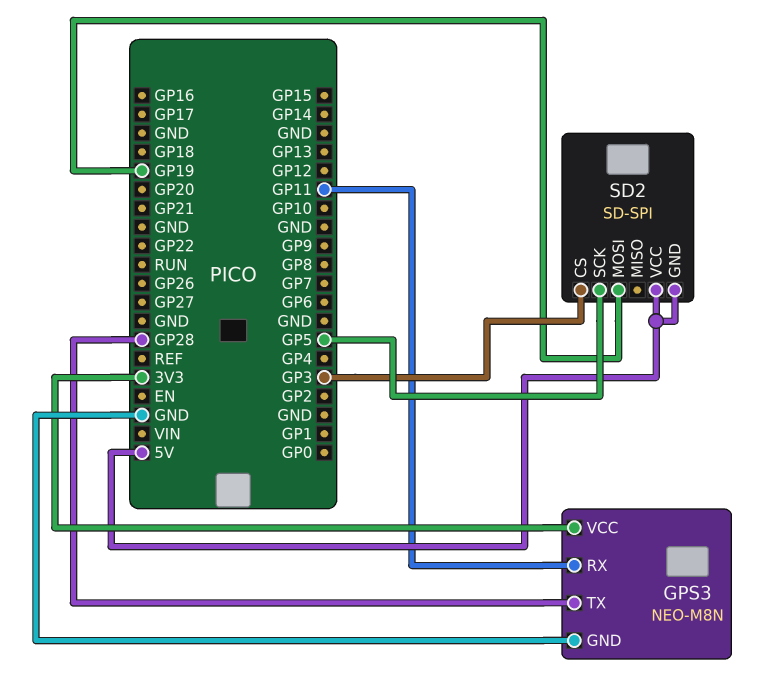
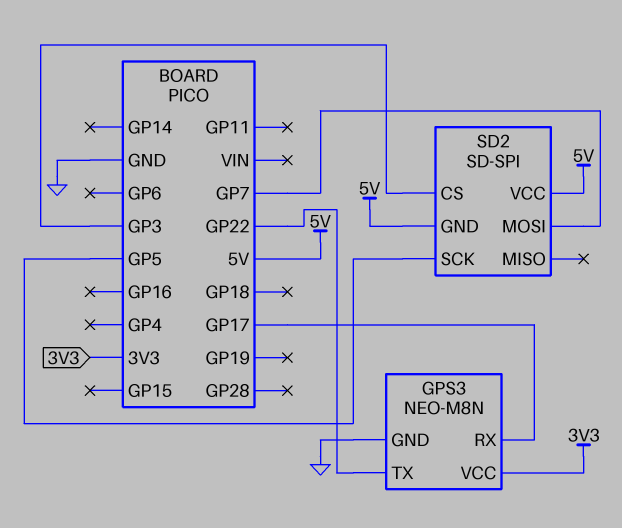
GPS3 pin RX: GP11 -> GP17
GPS3 pin TX: GP28 -> GP22
SD2 pin MOSI: GP19 -> GP7

